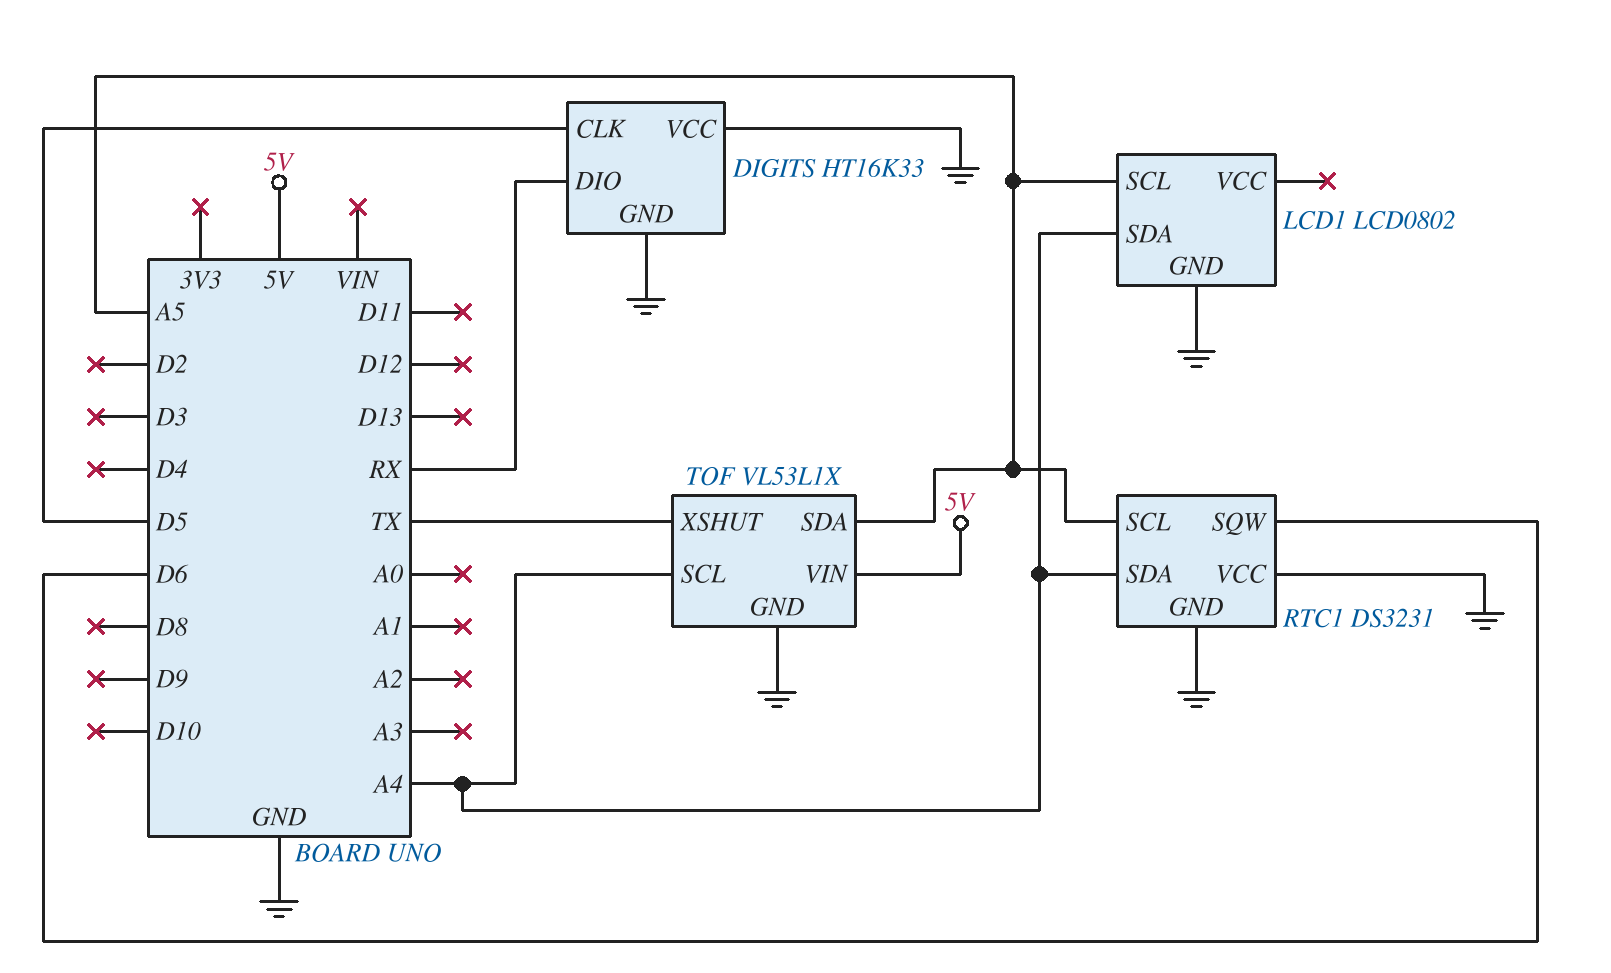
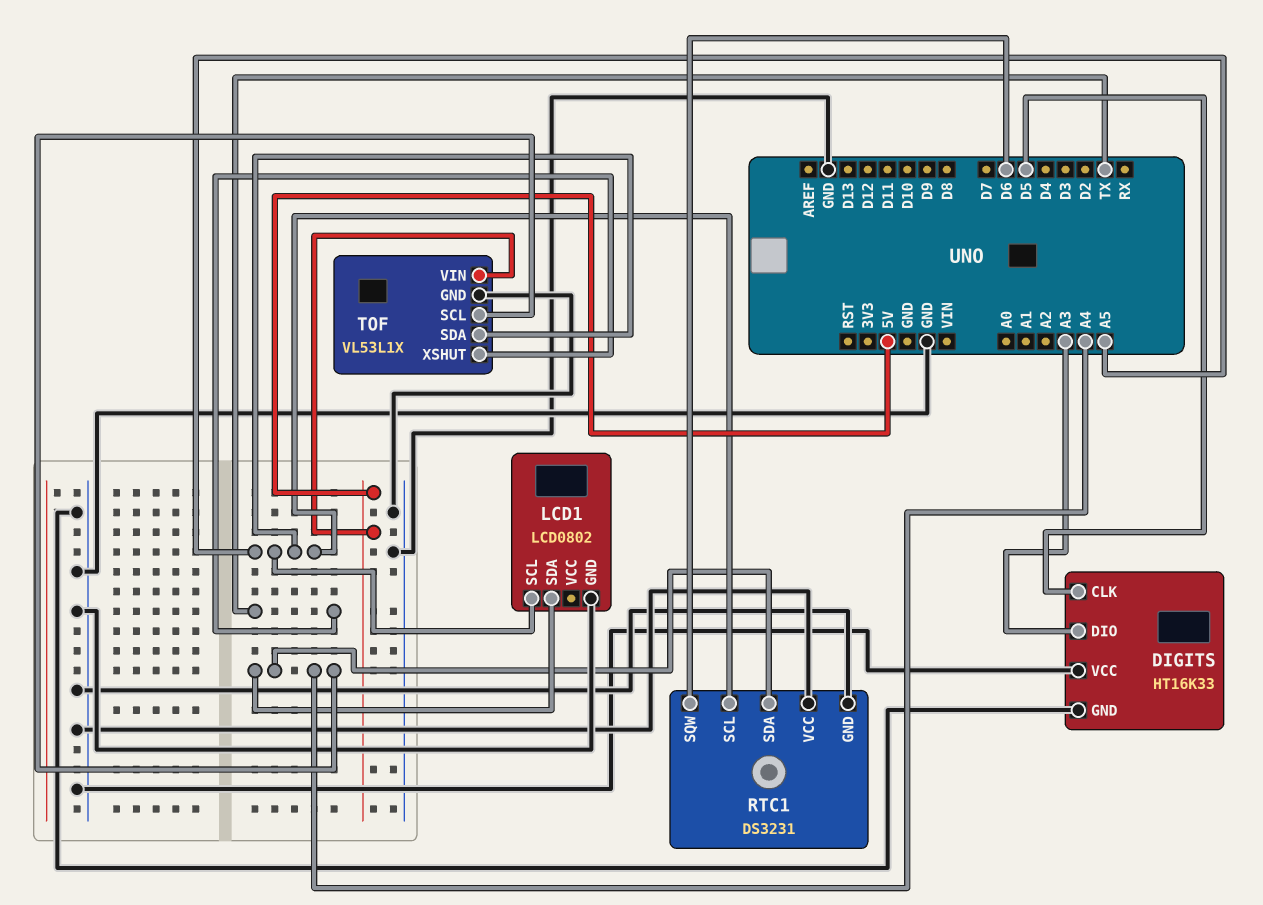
DIGITS pin DIO: RX -> A3

